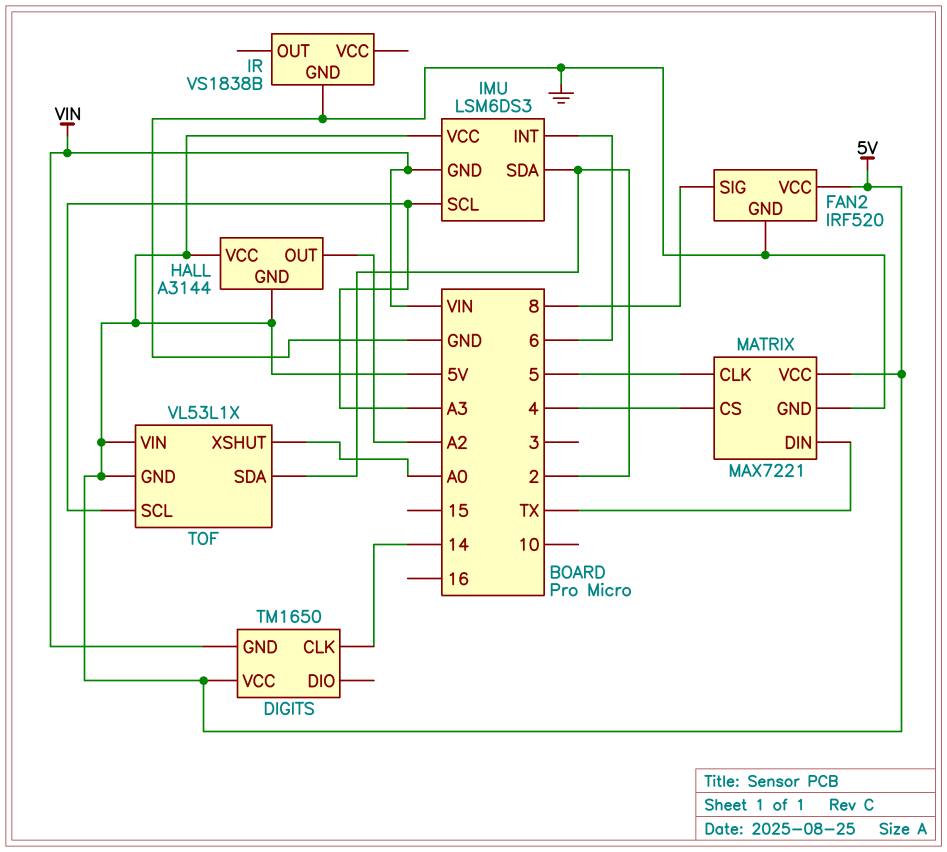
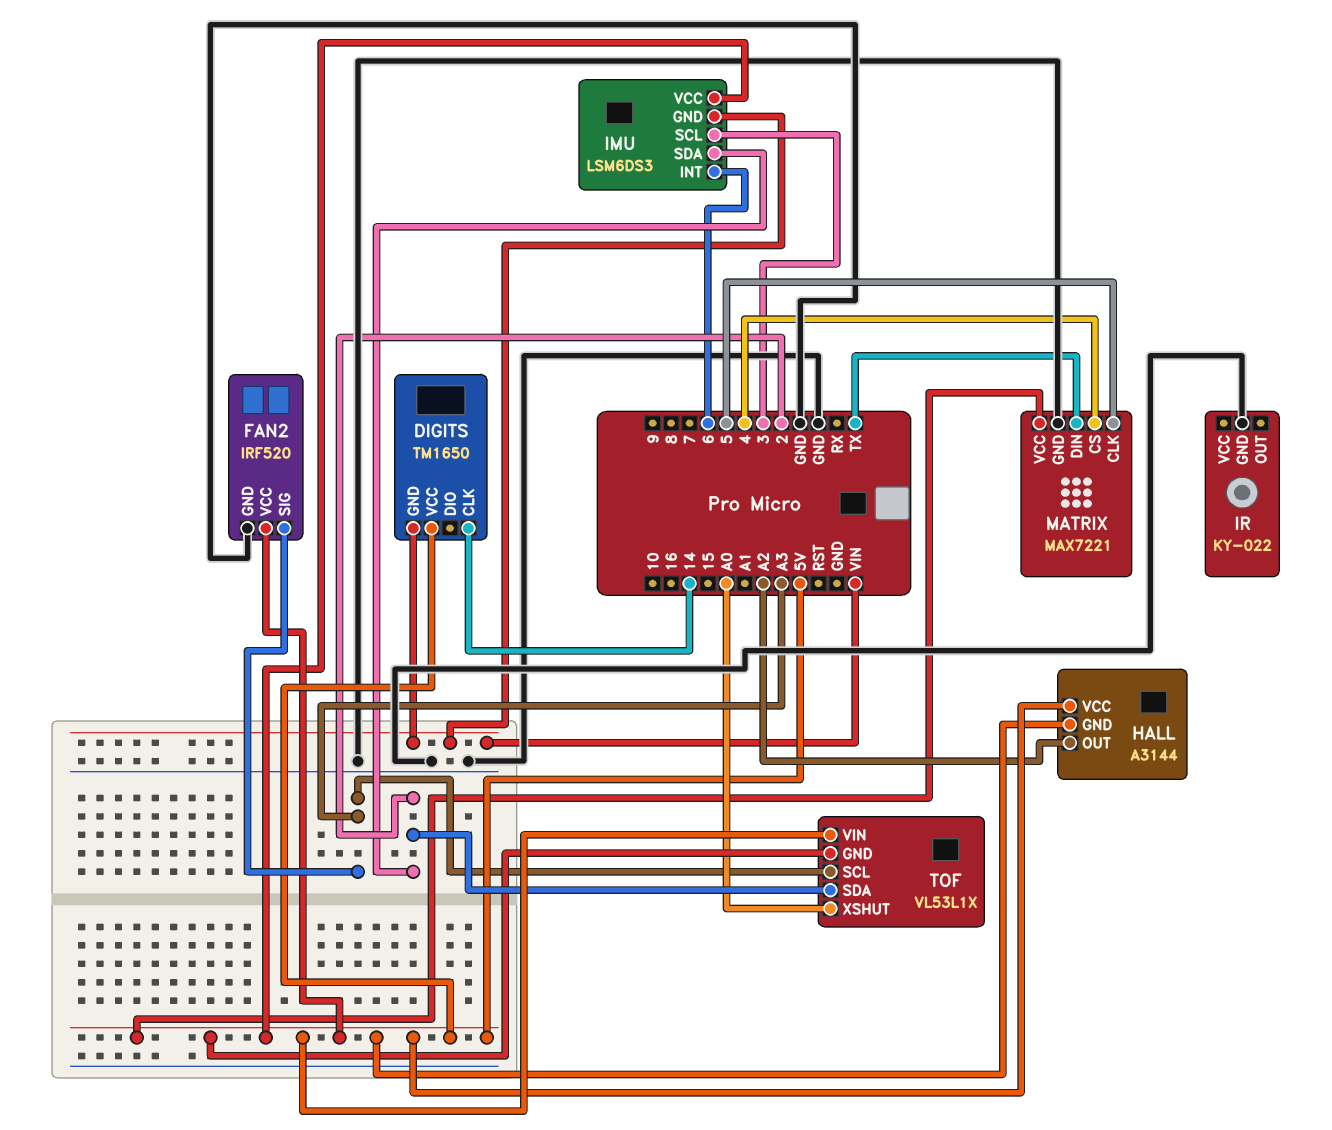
FAN2 pin SIG: 8 -> A3
IMU pin SCL: A3 -> 3
IR: VS1838B -> KY-022

